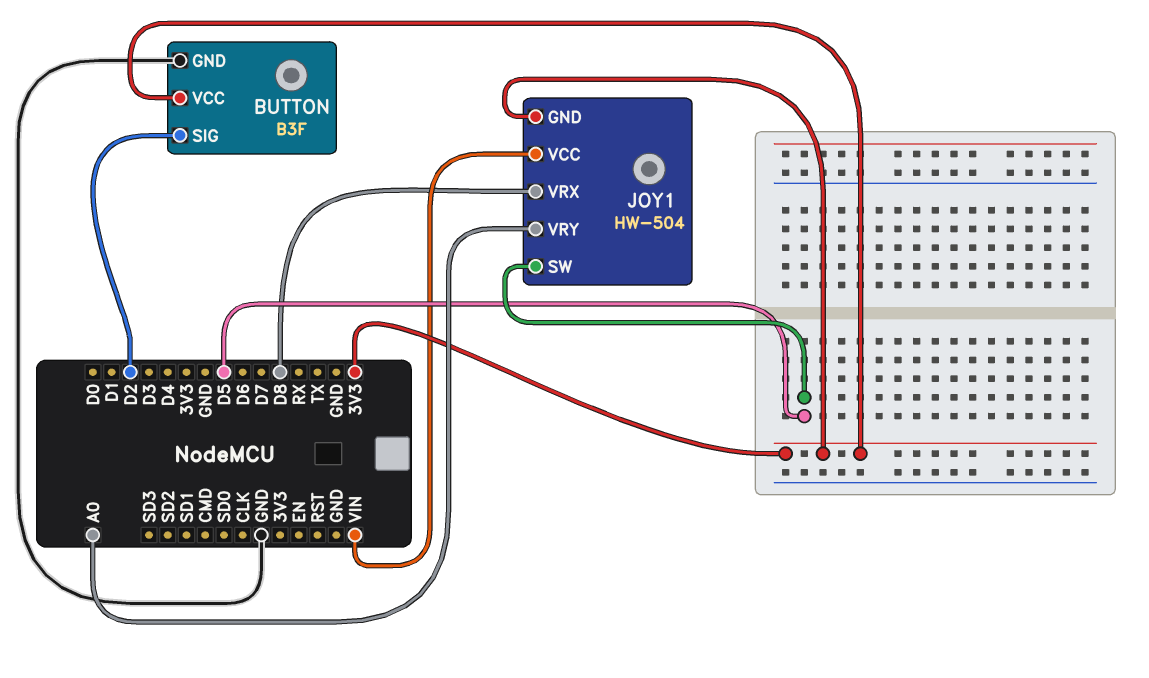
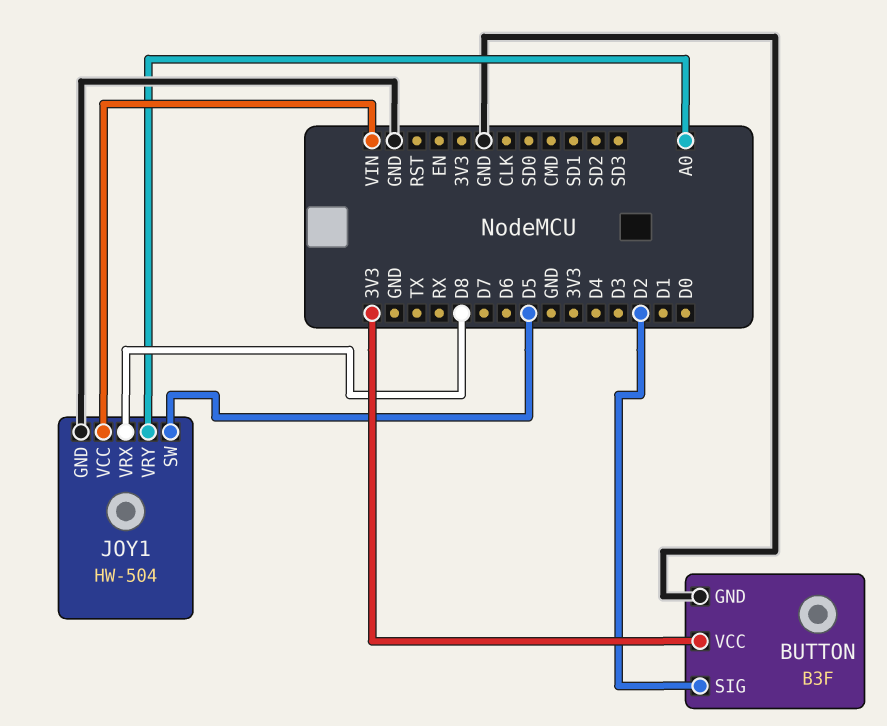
JOY1 pin GND: 3V3 -> GND

